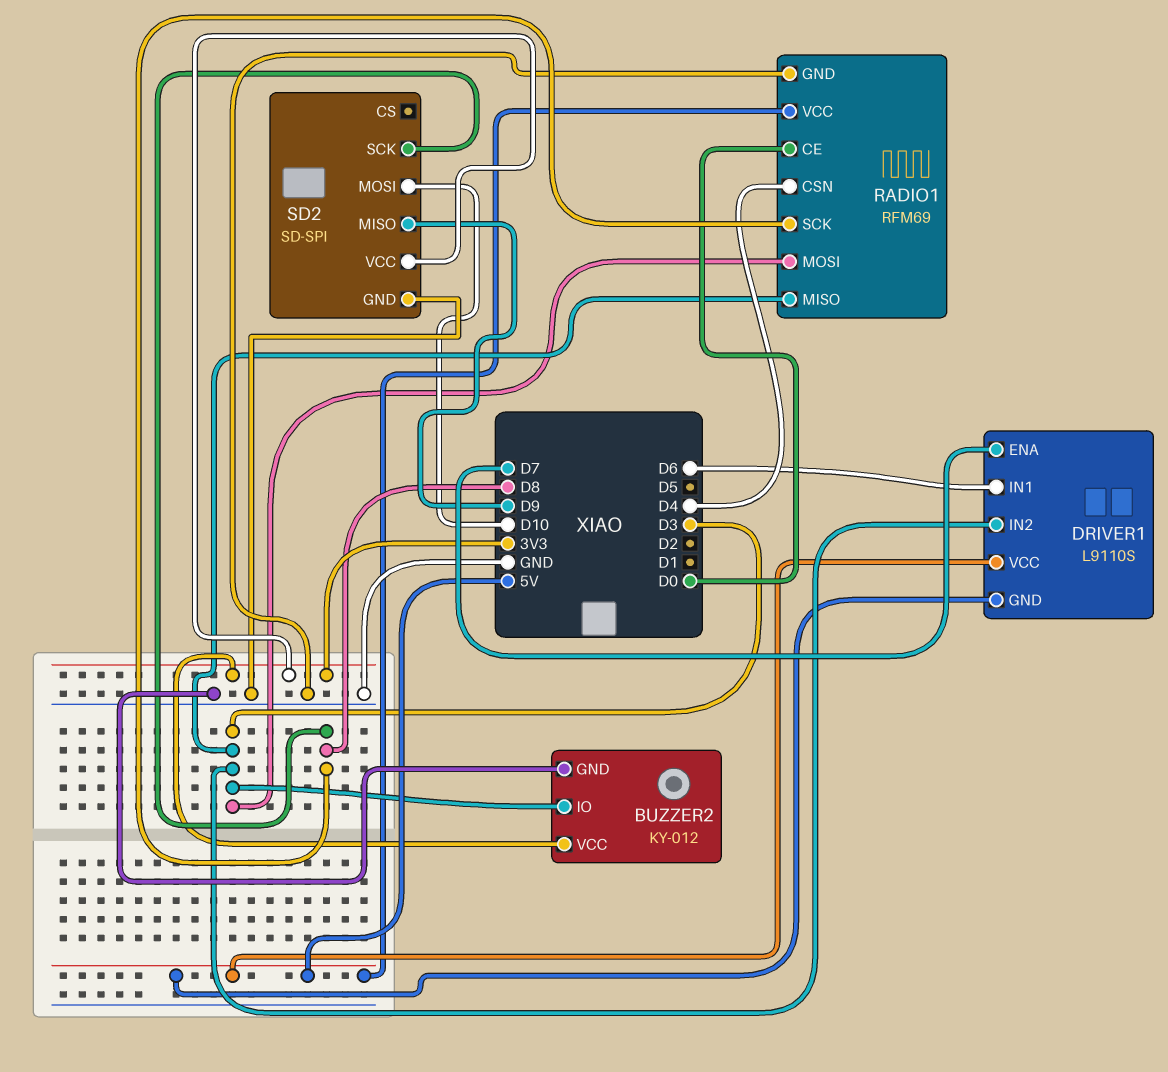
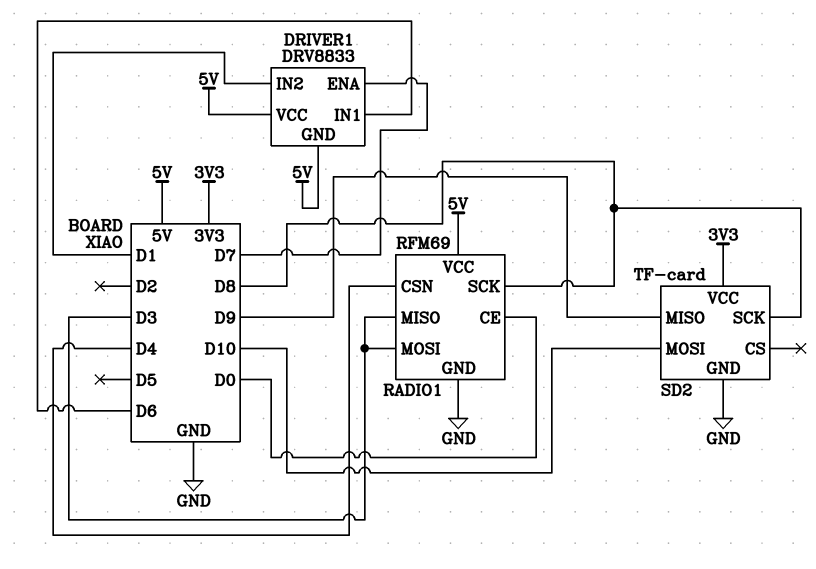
BUZZER2: KY-012 -> none
BUZZER2 pin GND: GND -> none
BUZZER2 pin IO: D3 -> none
BUZZER2 pin VCC: 3V3 -> none
DRIVER1: L9110S -> DRV8833
DRIVER1 pin IN2: D3 -> D1
SD2: SD-SPI -> TF-card

